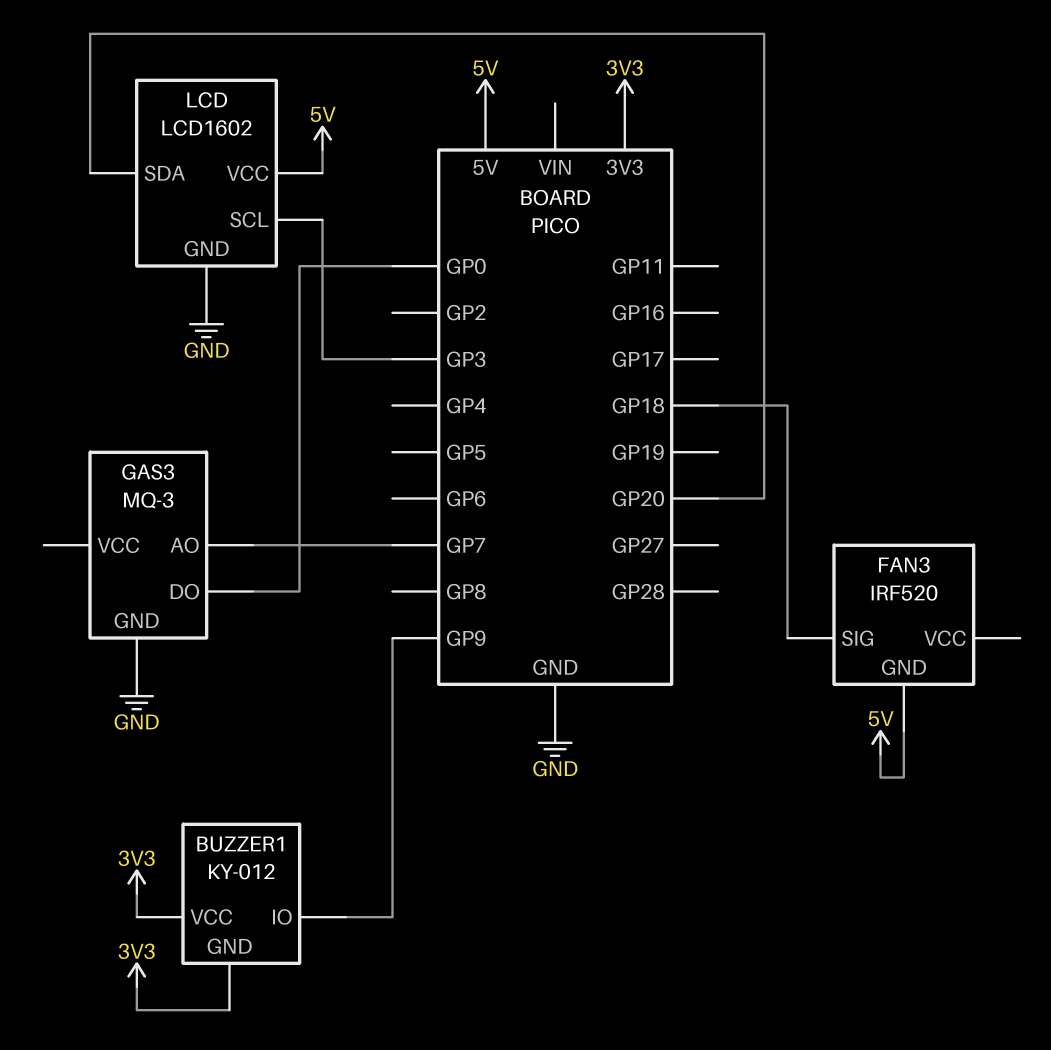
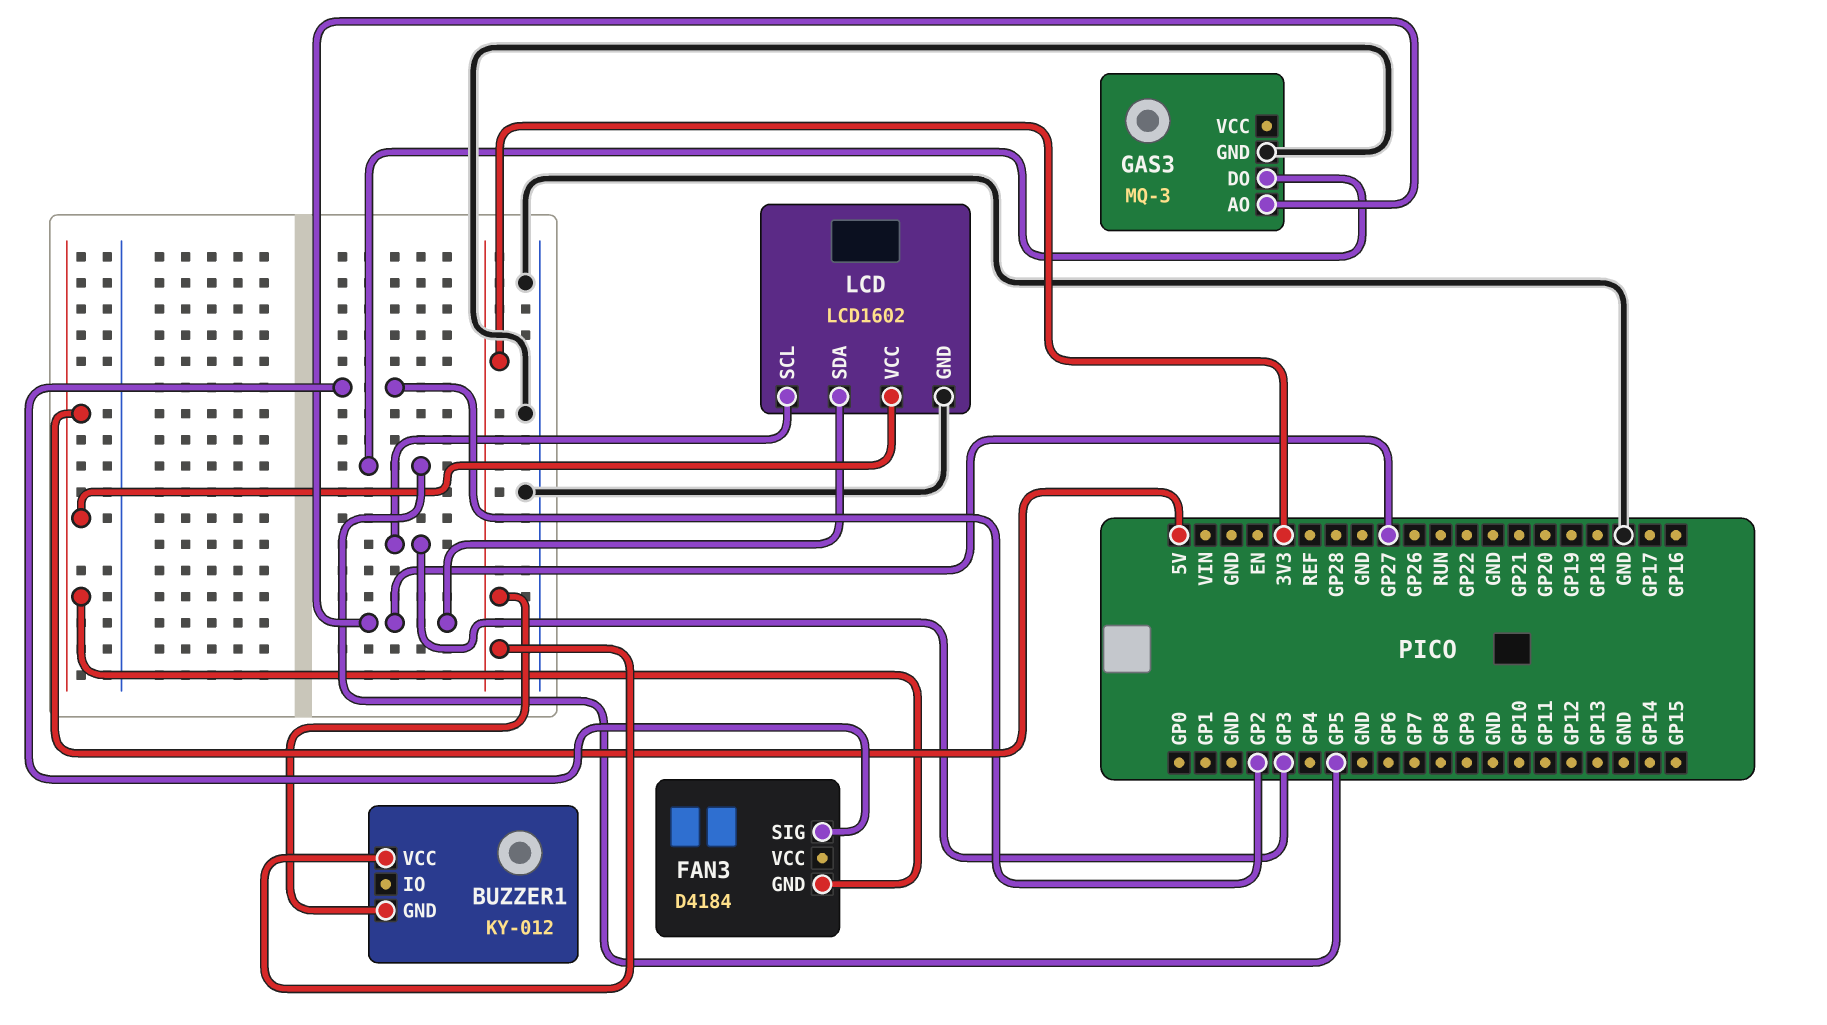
BUZZER1 pin IO: GP9 -> none
FAN3: IRF520 -> D4184
FAN3 pin SIG: GP18 -> GP2
GAS3 pin AO: GP7 -> GP27
GAS3 pin DO: GP0 -> GP5
LCD pin SDA: GP20 -> GP27

